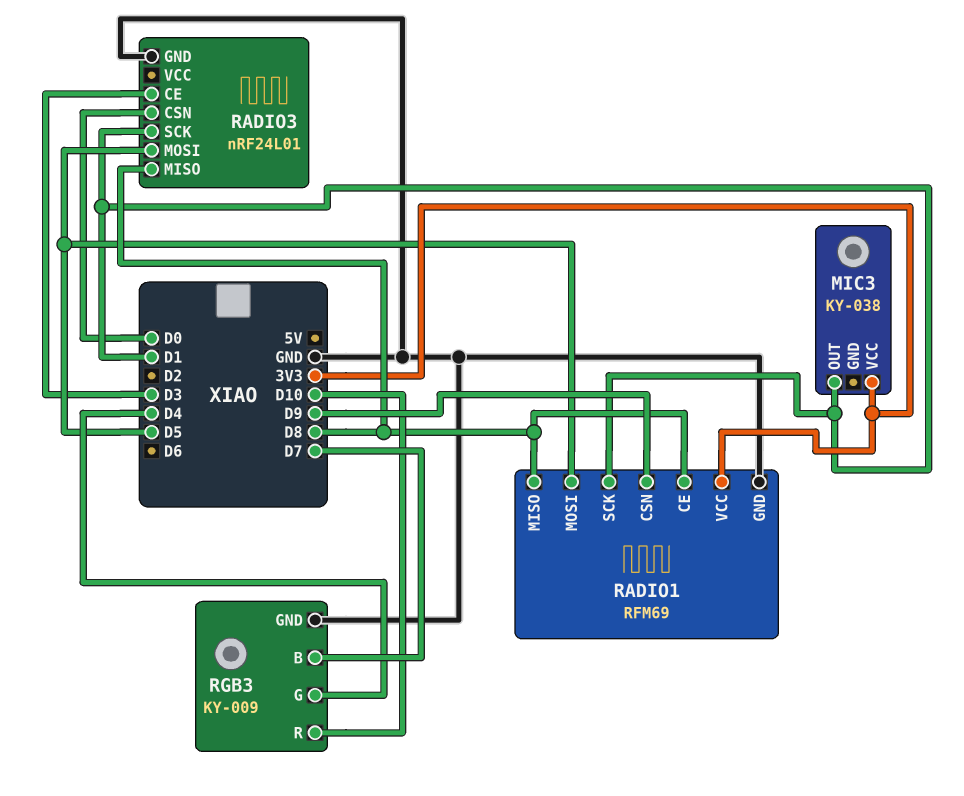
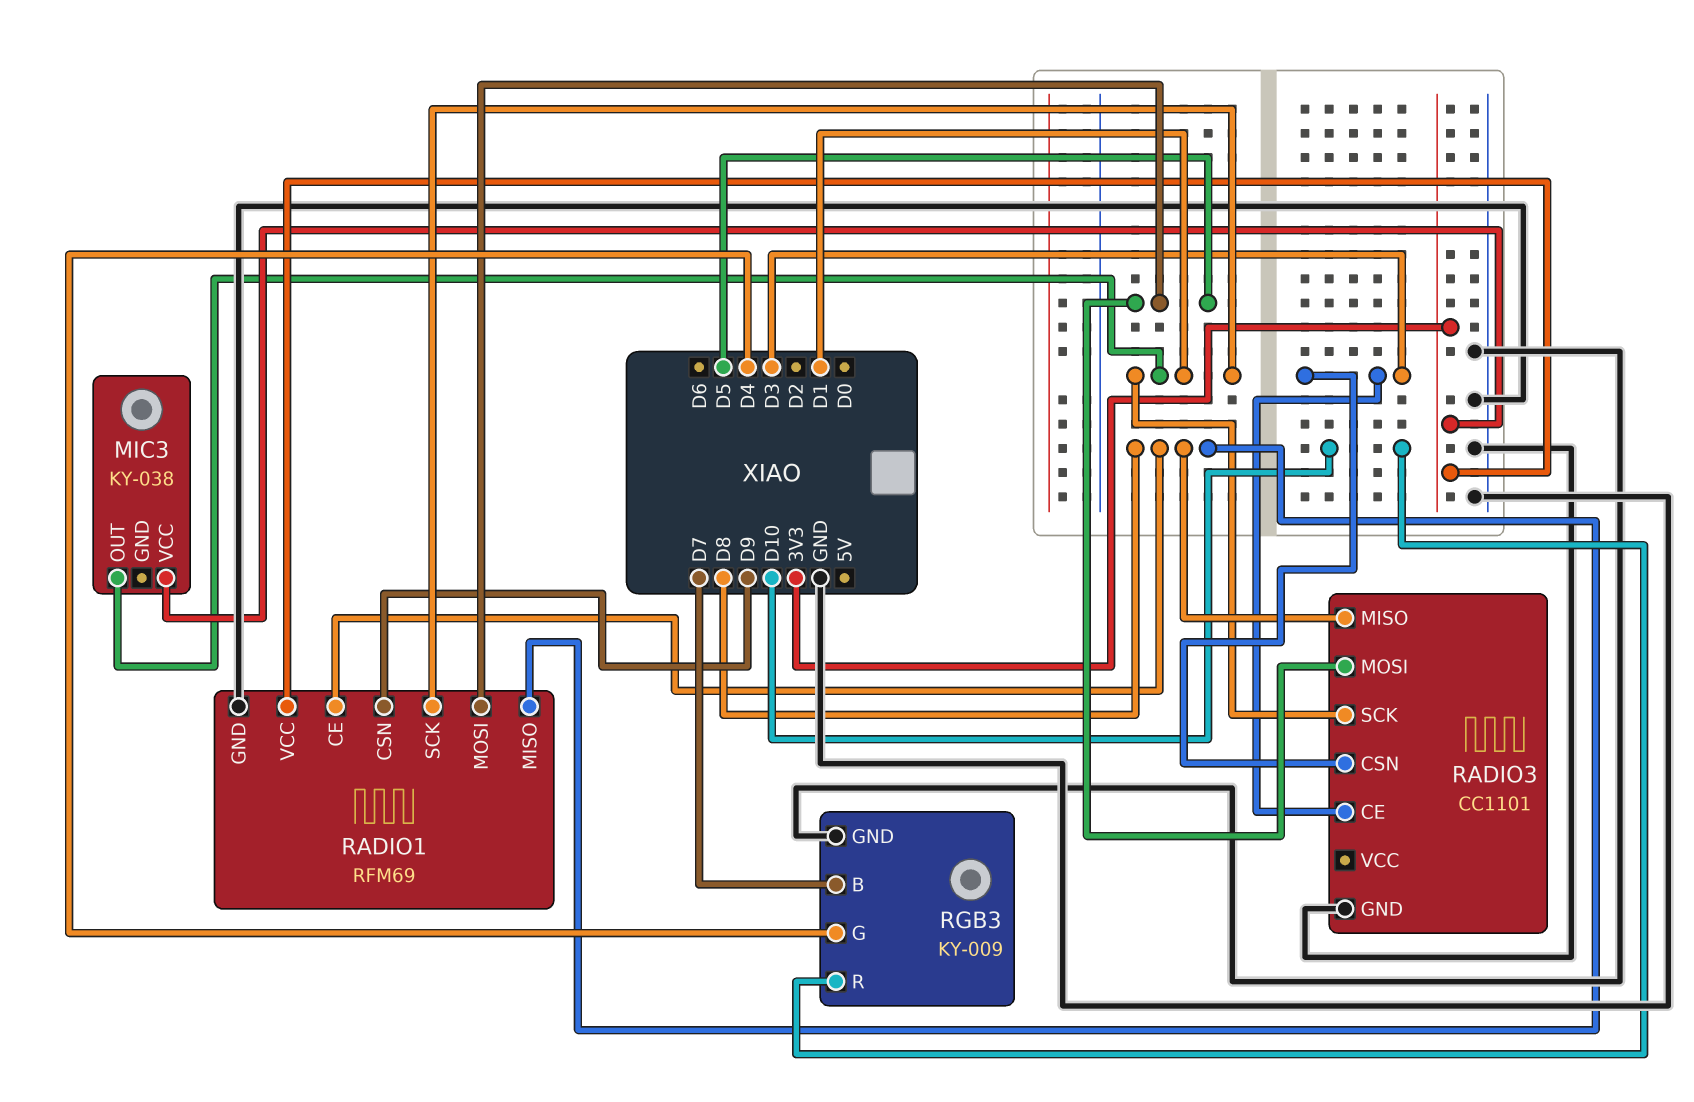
RADIO3: nRF24L01 -> CC1101
RADIO3 pin CSN: D0 -> D3

